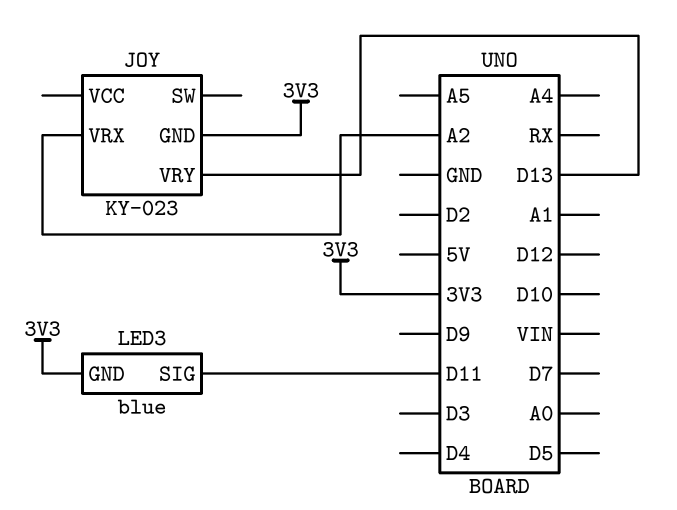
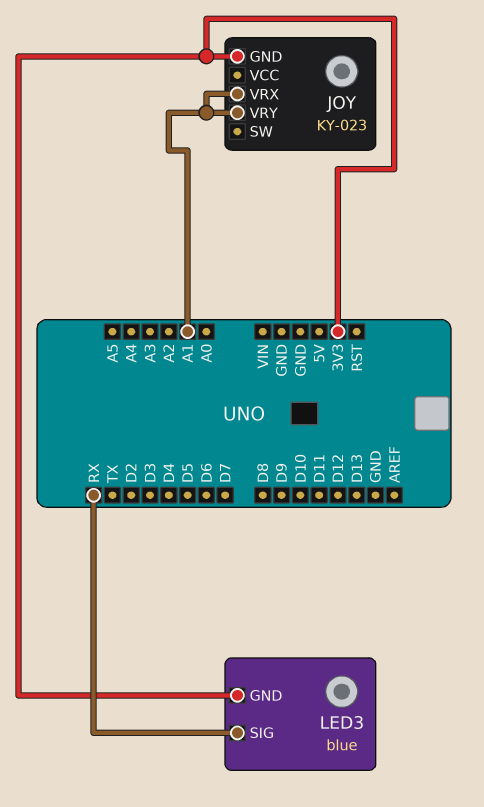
JOY pin VRX: A2 -> A1
JOY pin VRY: D13 -> A1
LED3 pin SIG: D11 -> RX

